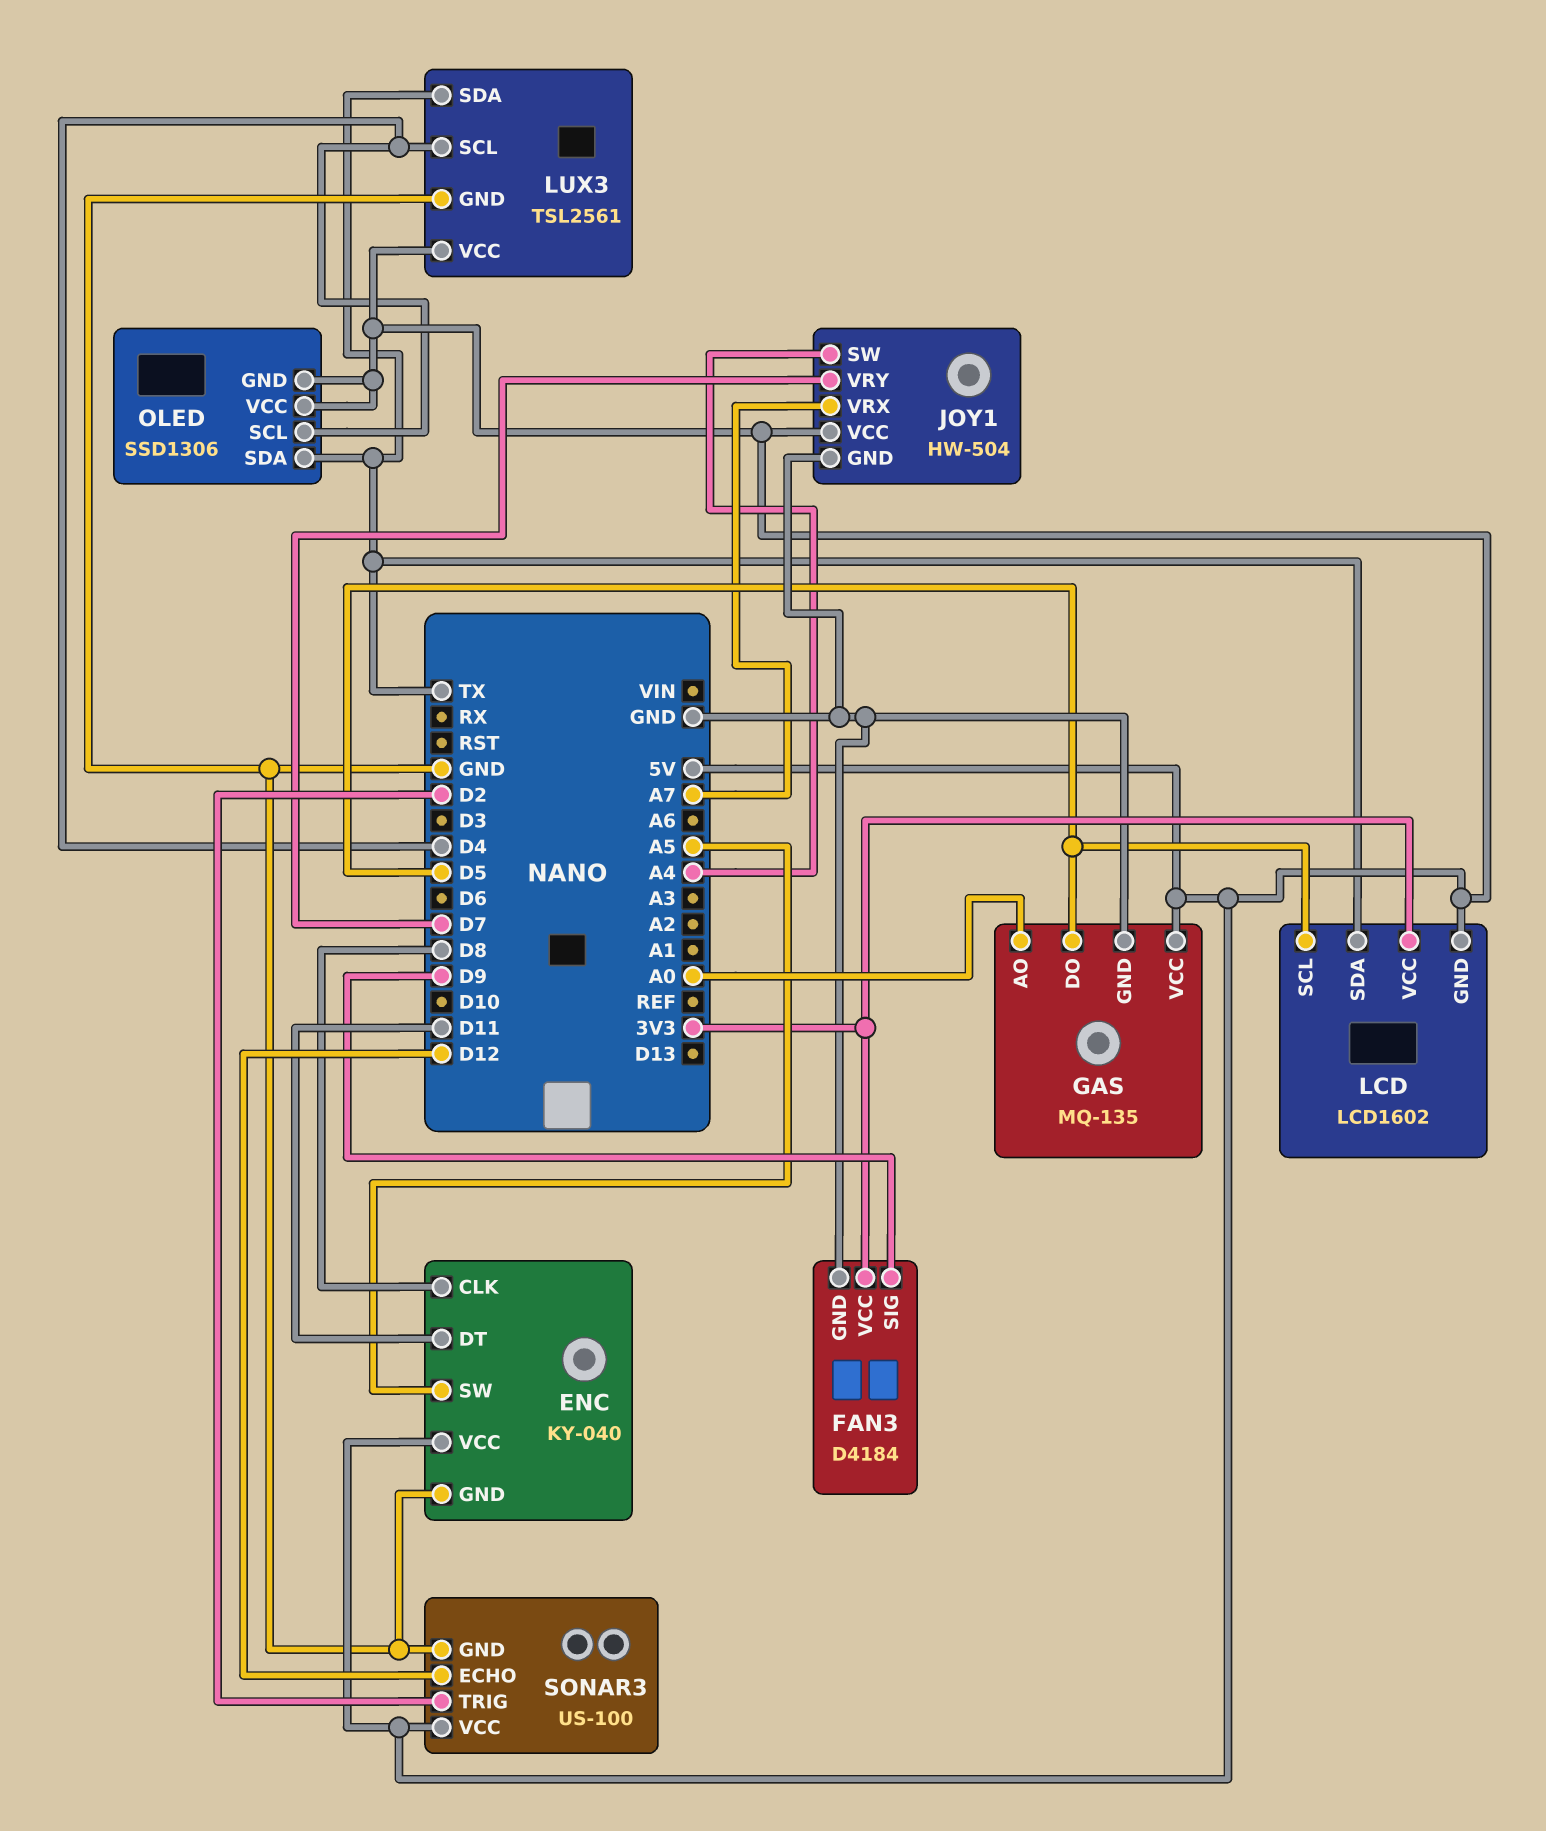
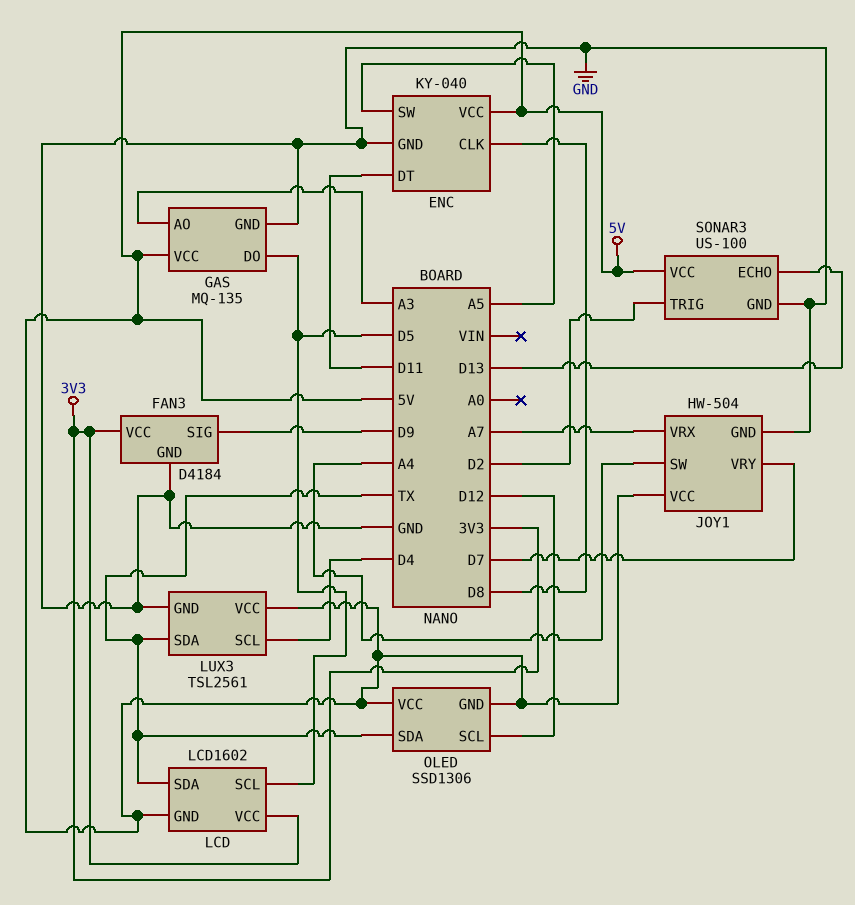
GAS pin AO: A0 -> A3
OLED pin SCL: D4 -> D12
SONAR3 pin ECHO: D12 -> D13

